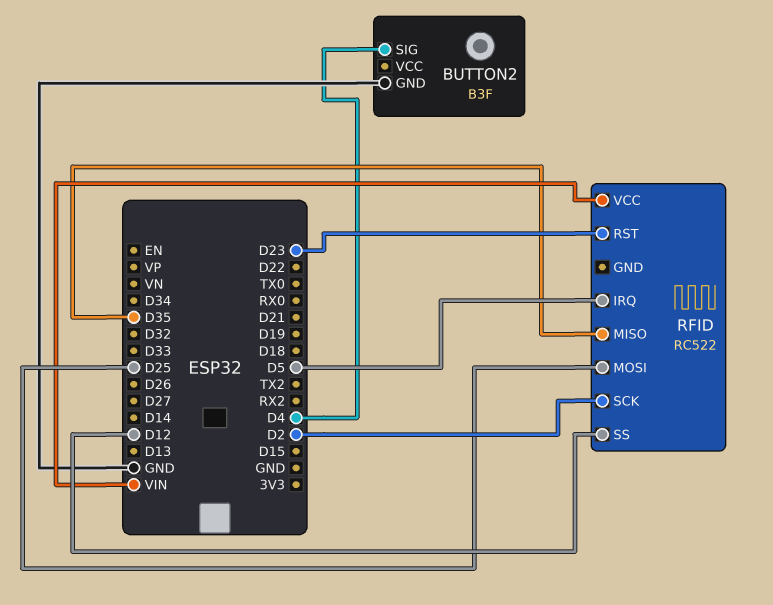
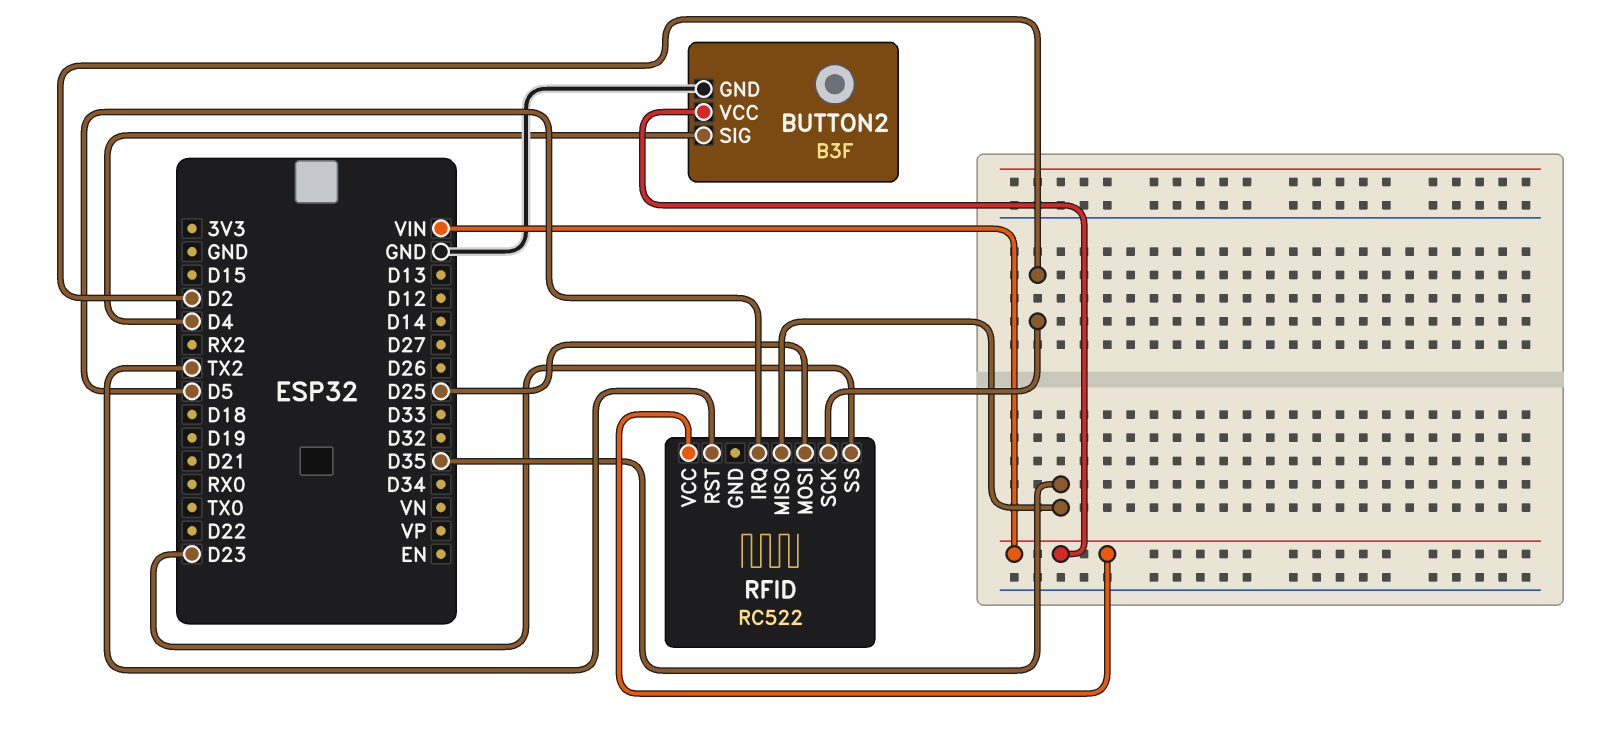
BUTTON2 pin VCC: none -> VIN
RFID pin RST: D23 -> TX2
RFID pin SS: D12 -> D23

